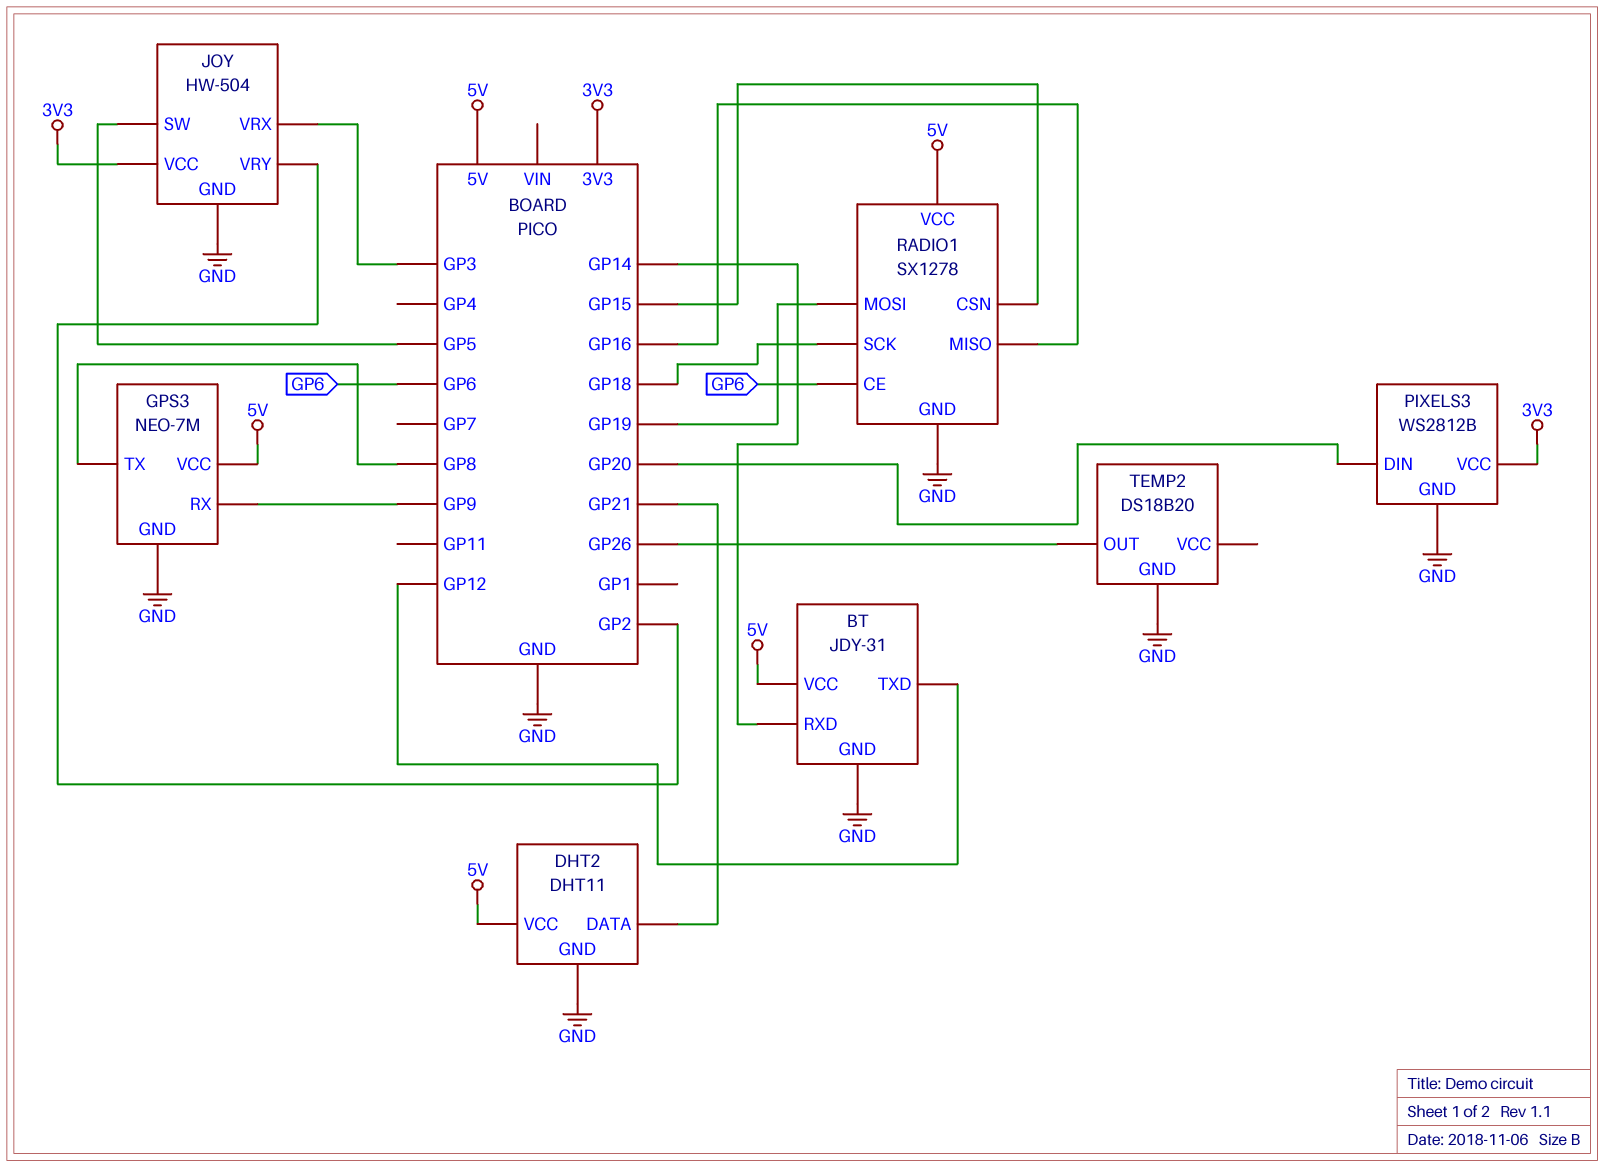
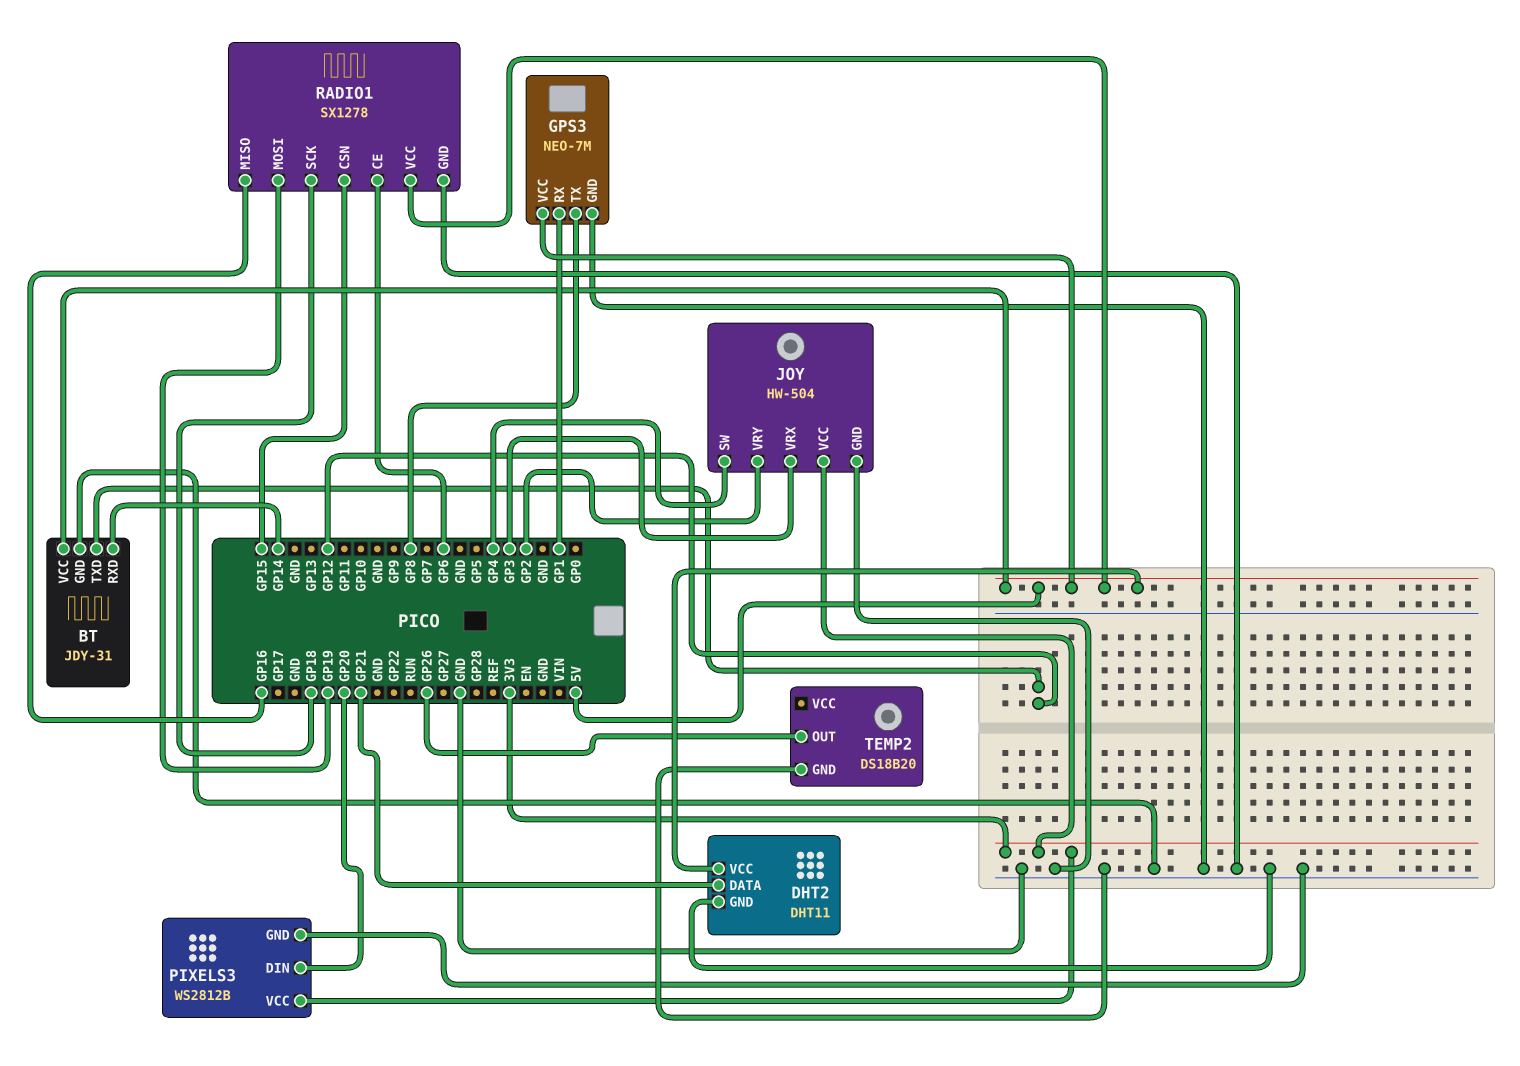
GPS3 pin RX: GP9 -> GP1
JOY pin SW: GP5 -> GP4

